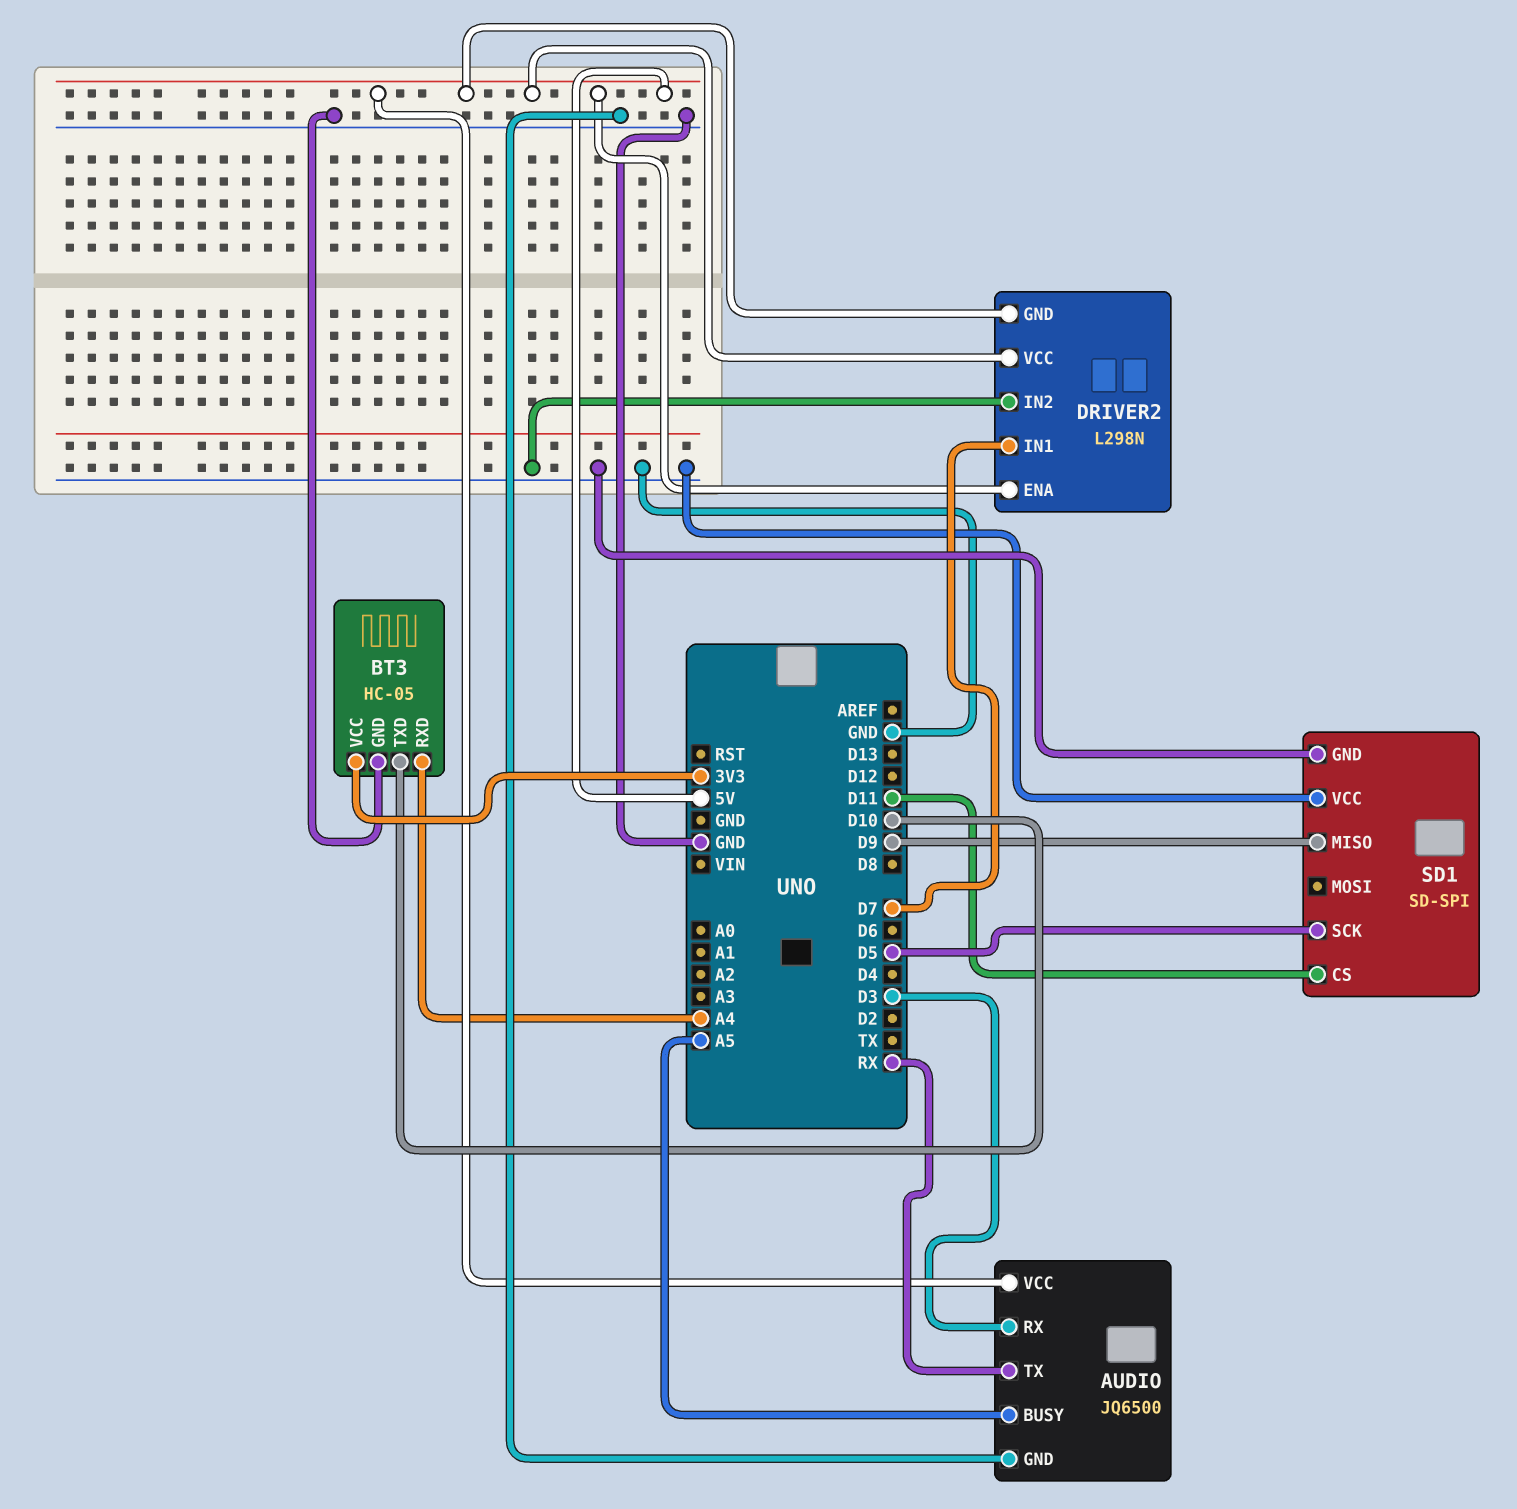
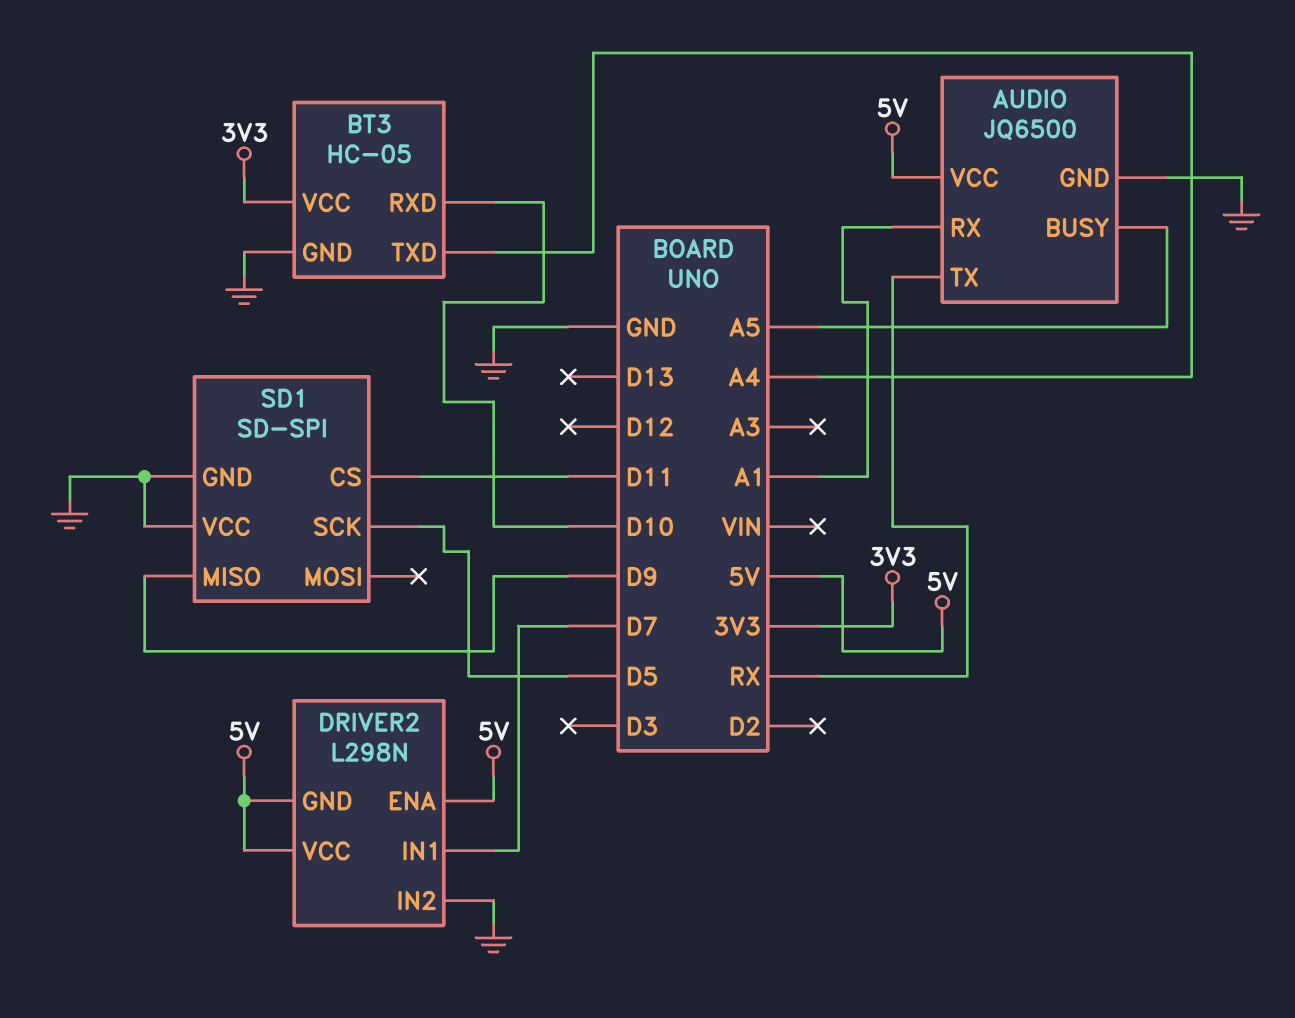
AUDIO pin RX: D3 -> A1
BT3 pin RXD: A4 -> D10
BT3 pin TXD: D10 -> A4

